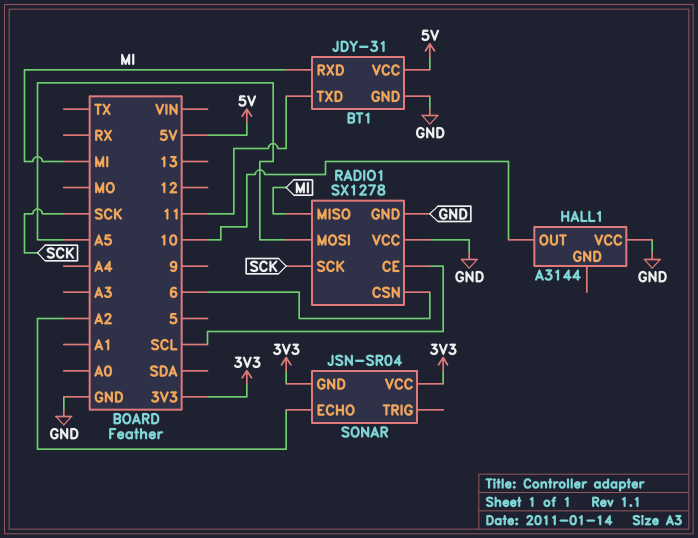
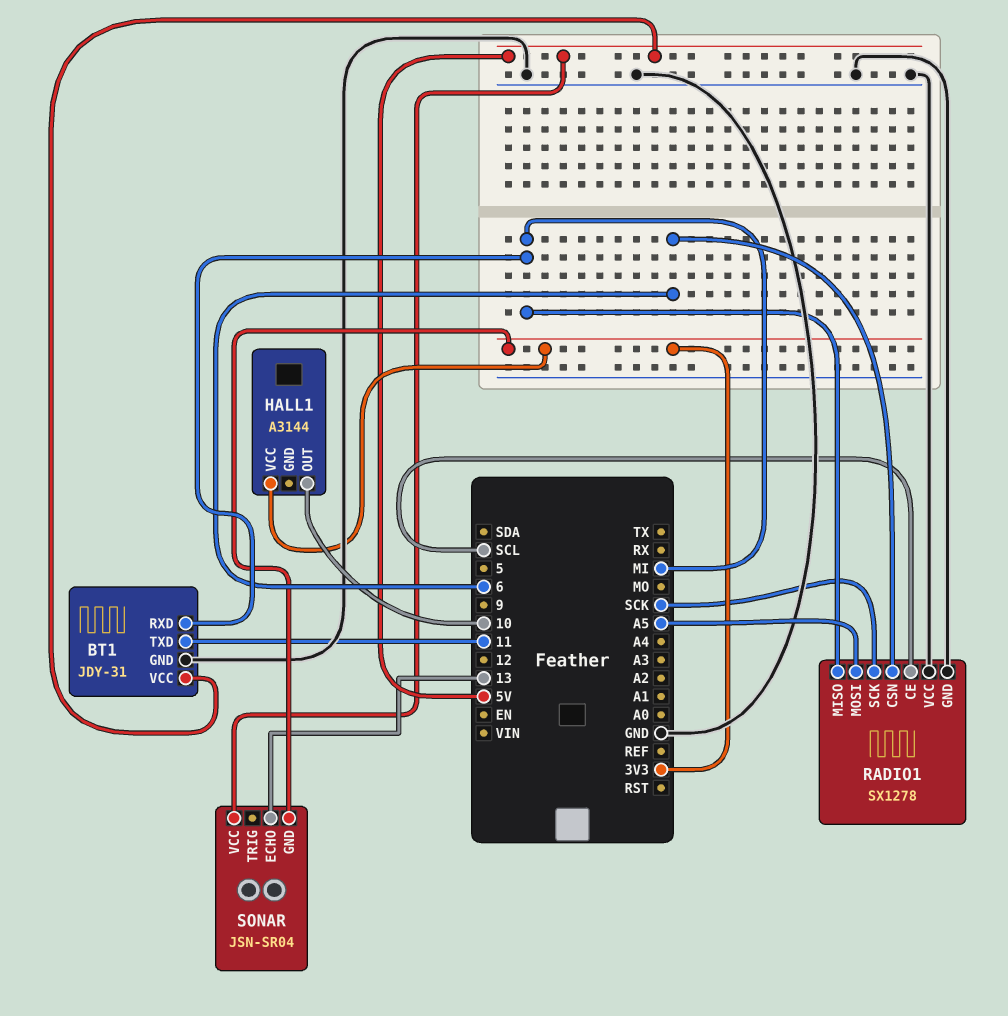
HALL1 pin VCC: GND -> 3V3
SONAR pin ECHO: A2 -> 13
SONAR pin VCC: 3V3 -> 5V

